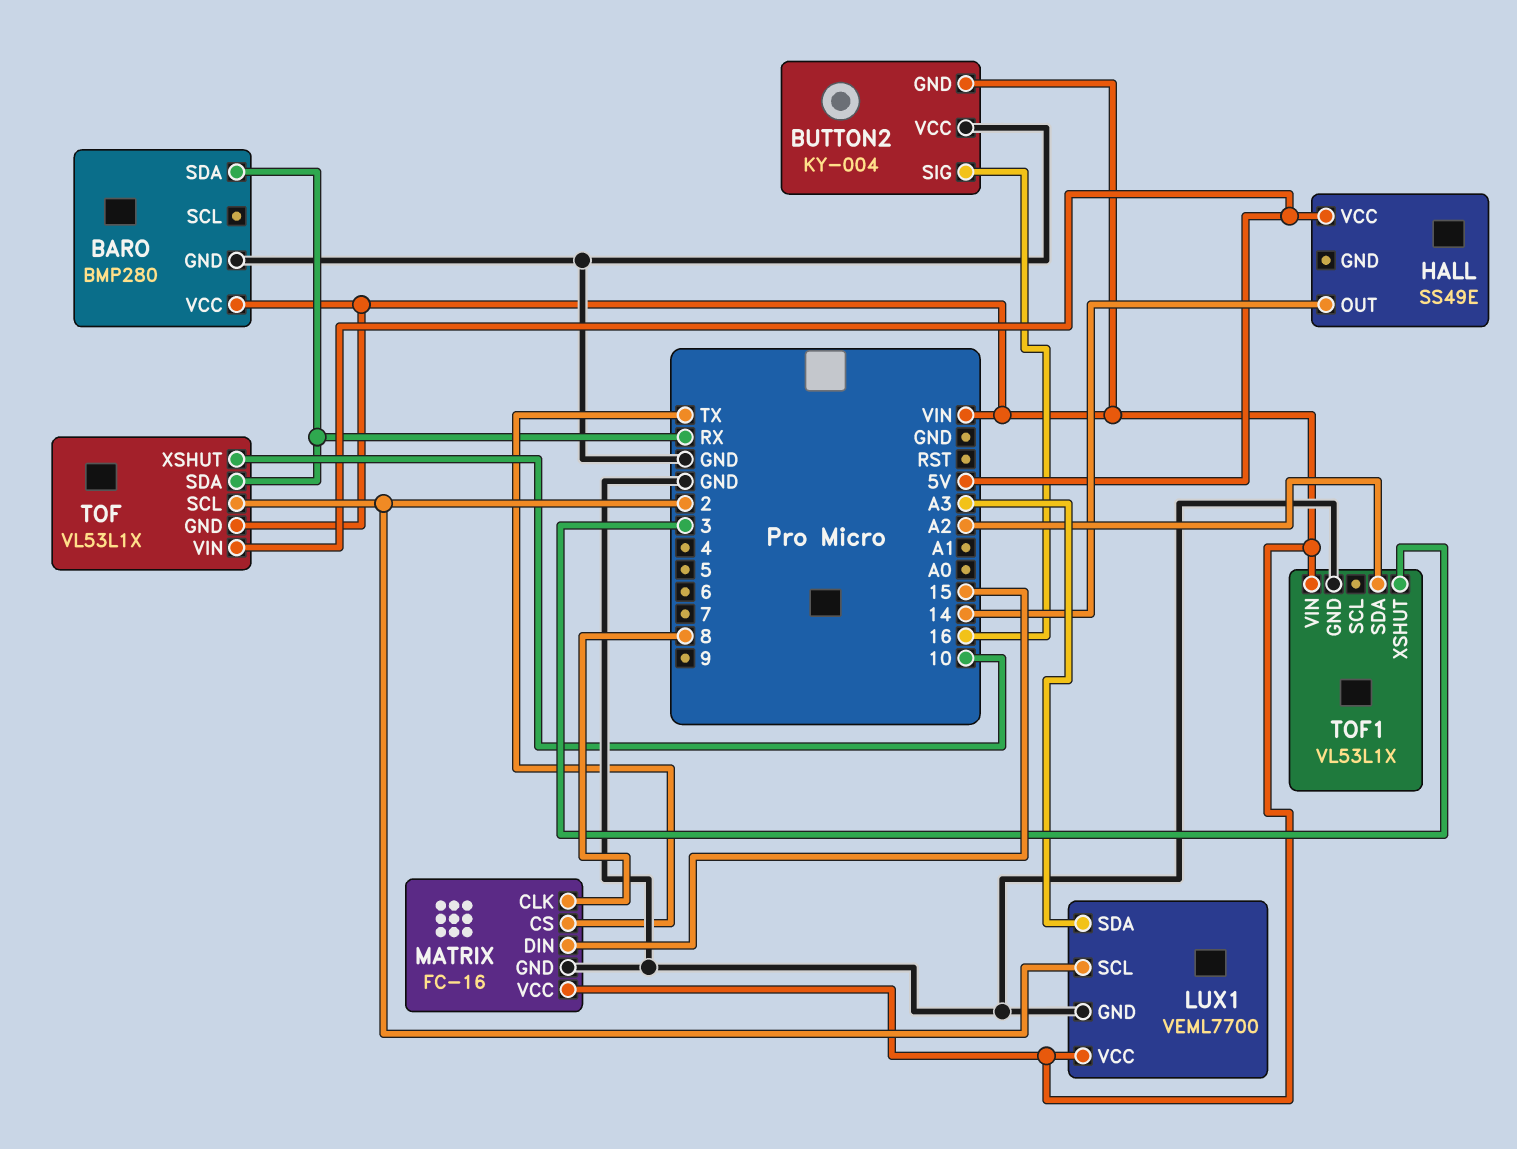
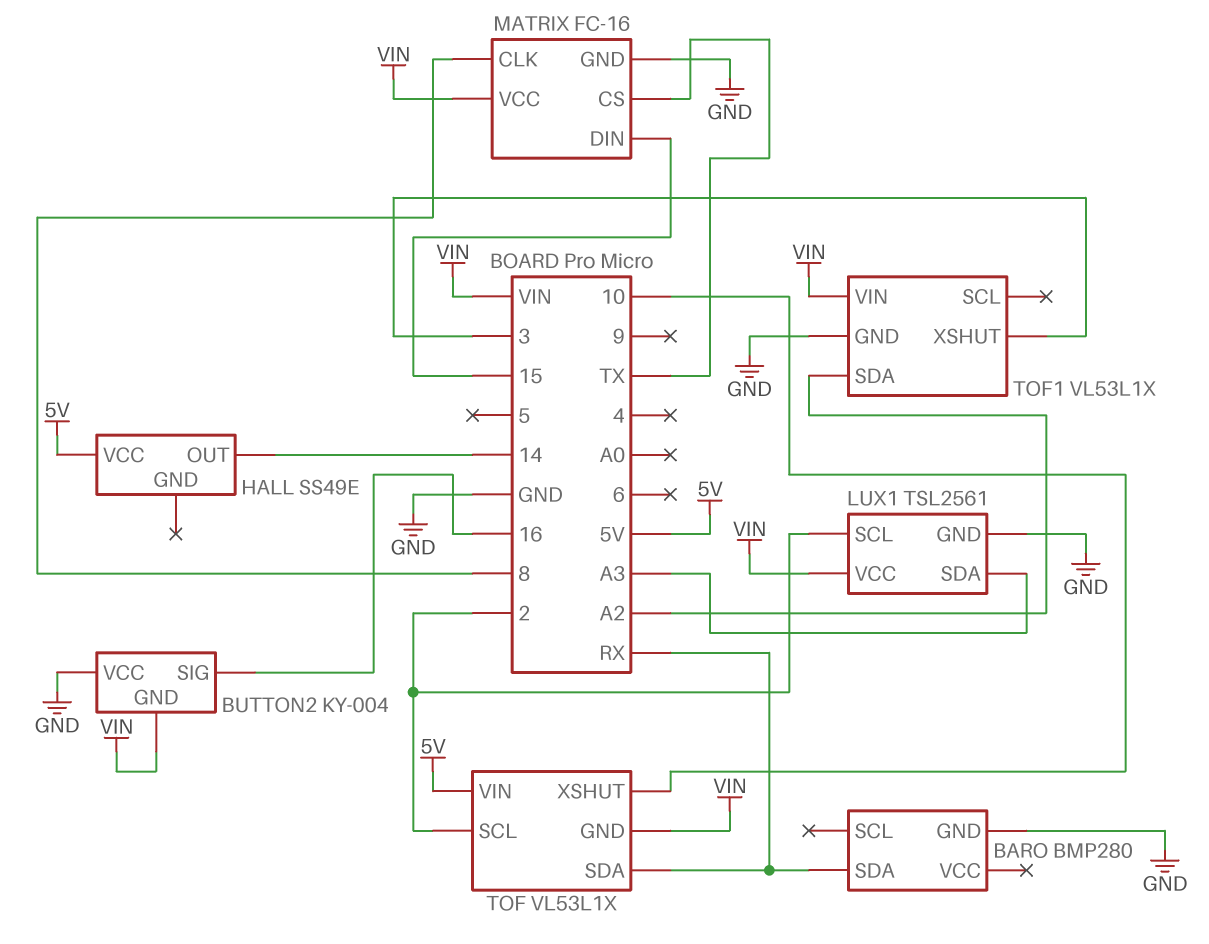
BARO pin VCC: VIN -> none
LUX1: VEML7700 -> TSL2561

